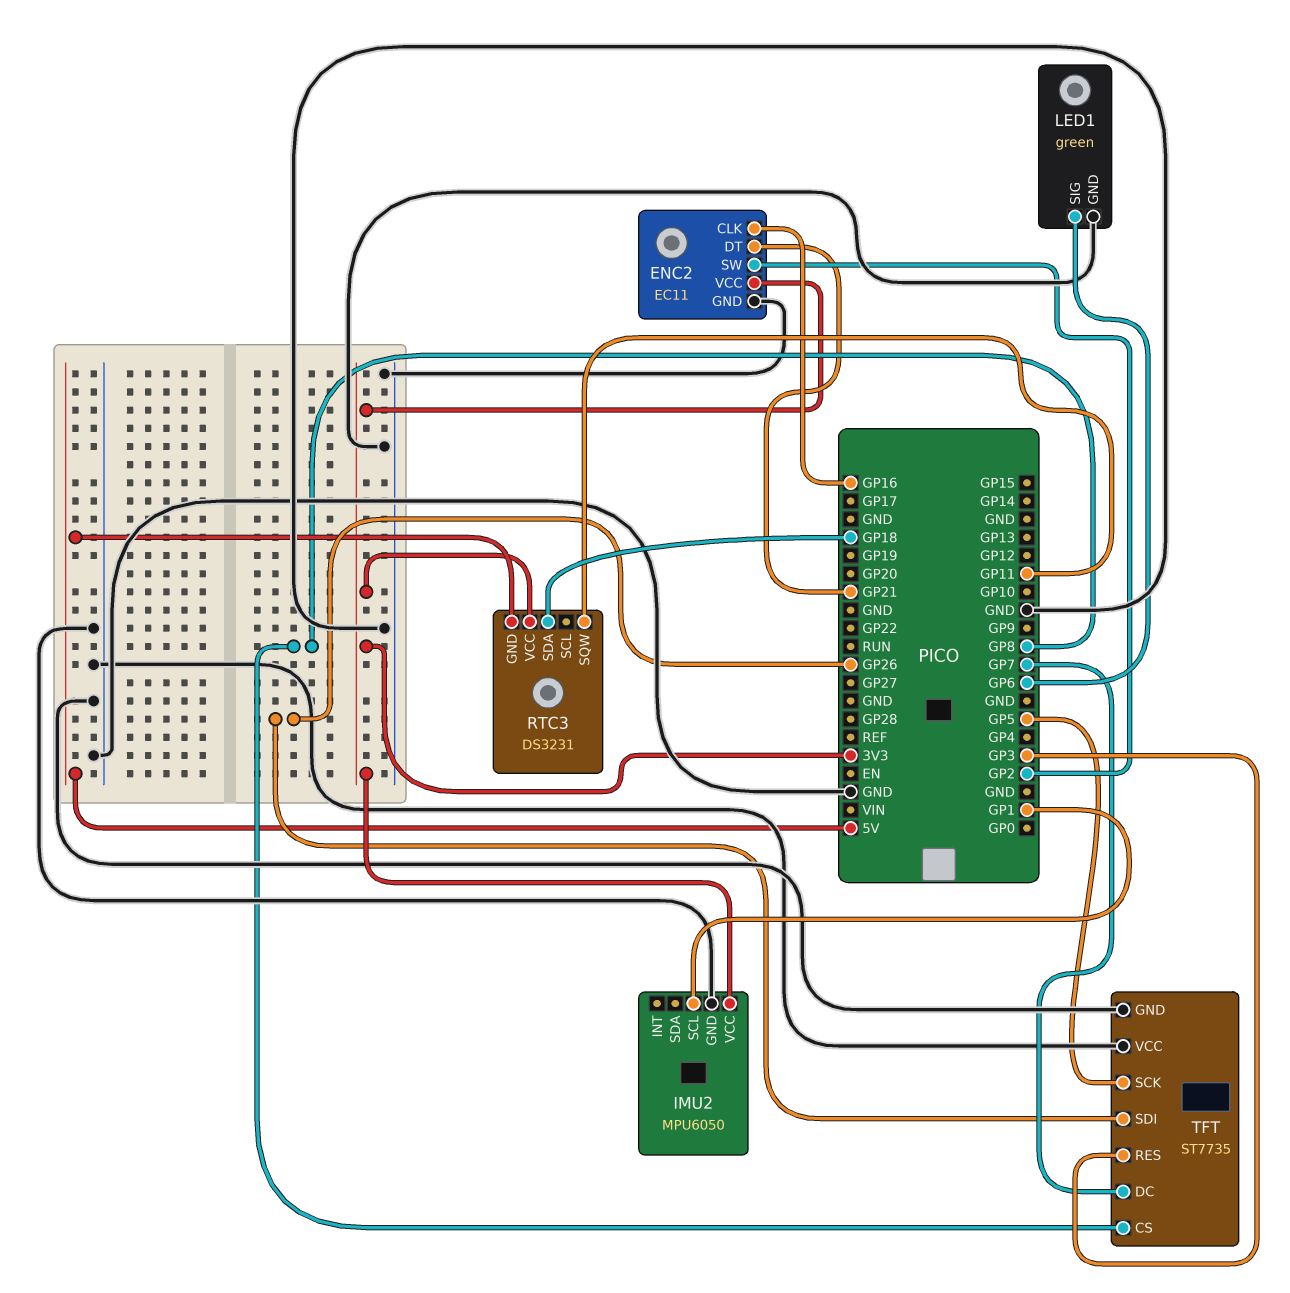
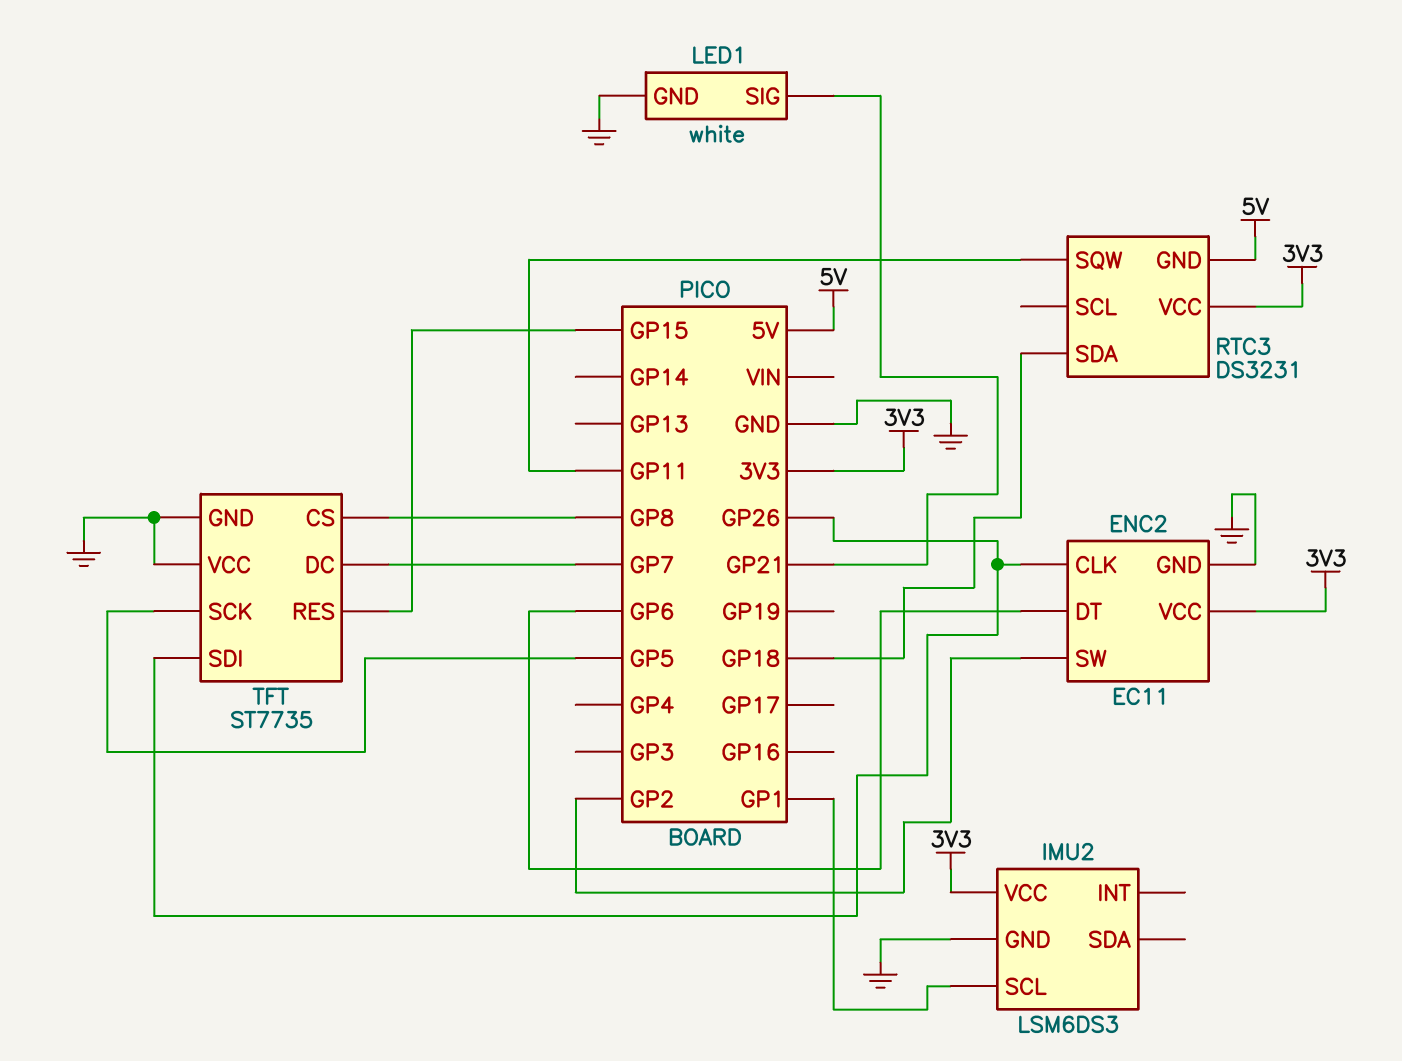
ENC2 pin CLK: GP16 -> GP26
ENC2 pin DT: GP21 -> GP6
IMU2: MPU6050 -> LSM6DS3
LED1: green -> white
LED1 pin SIG: GP6 -> GP21
TFT pin RES: GP3 -> GP15

